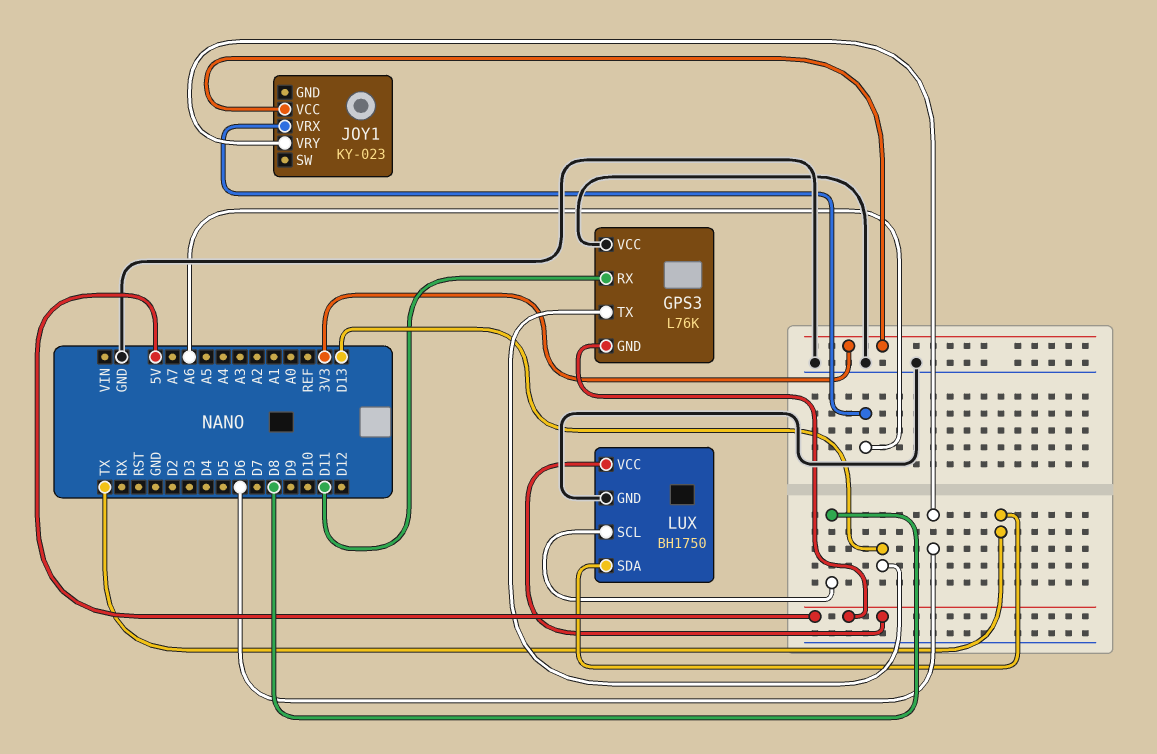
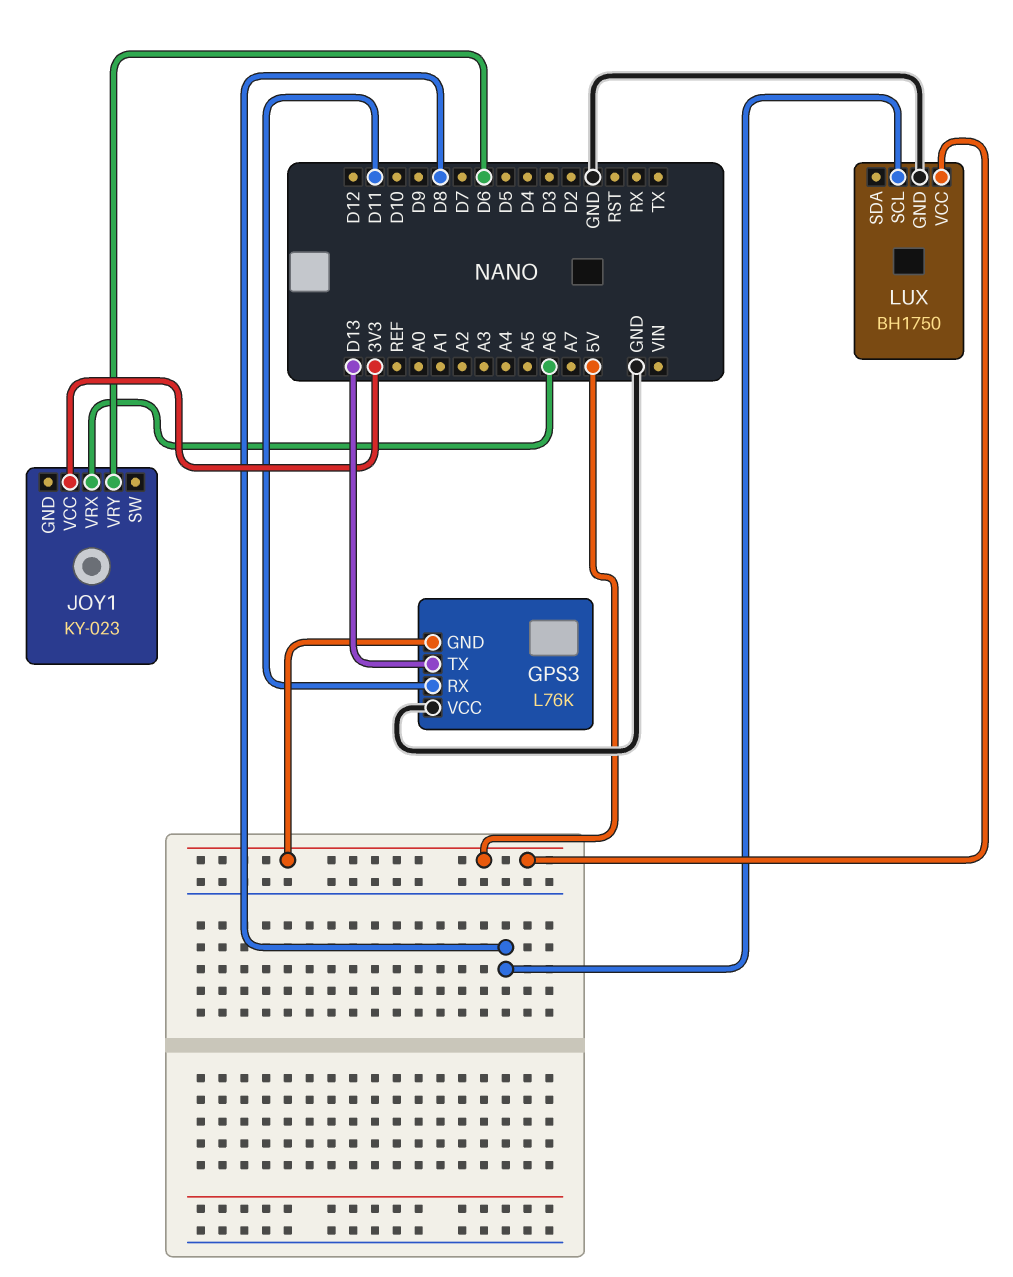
LUX pin SDA: TX -> none

